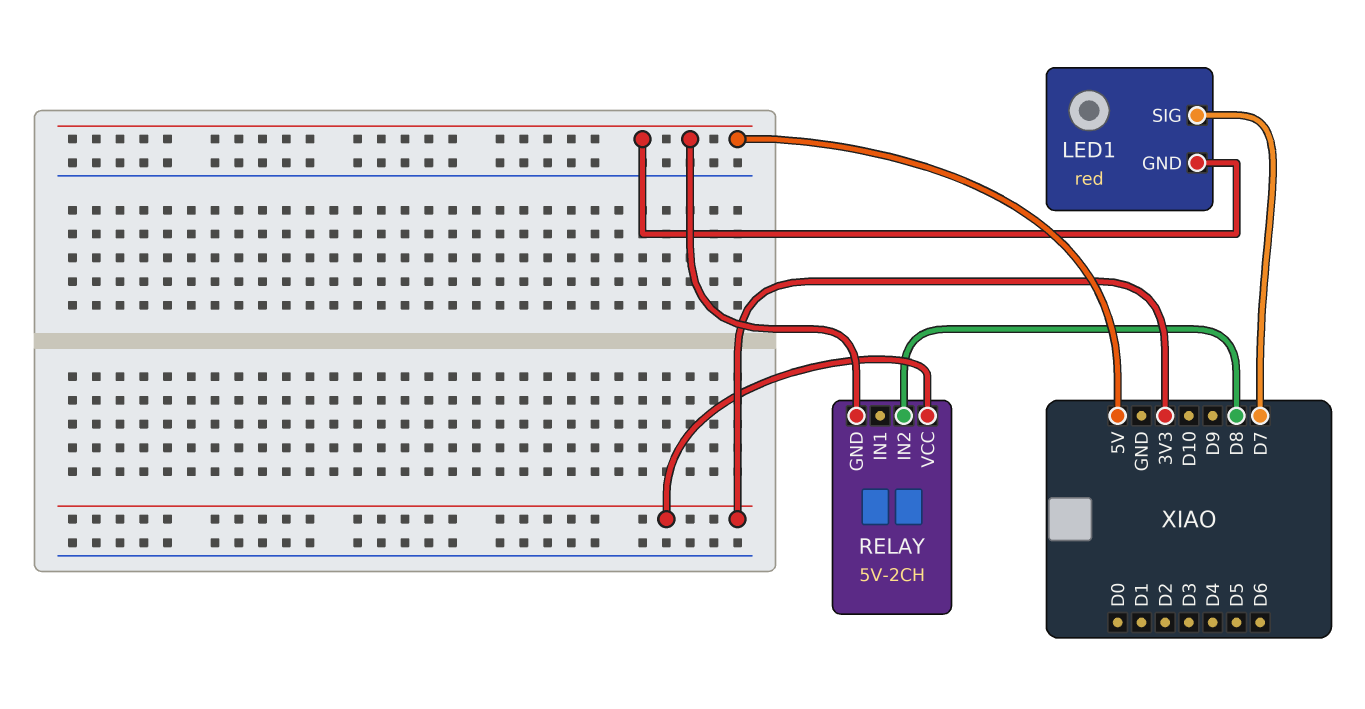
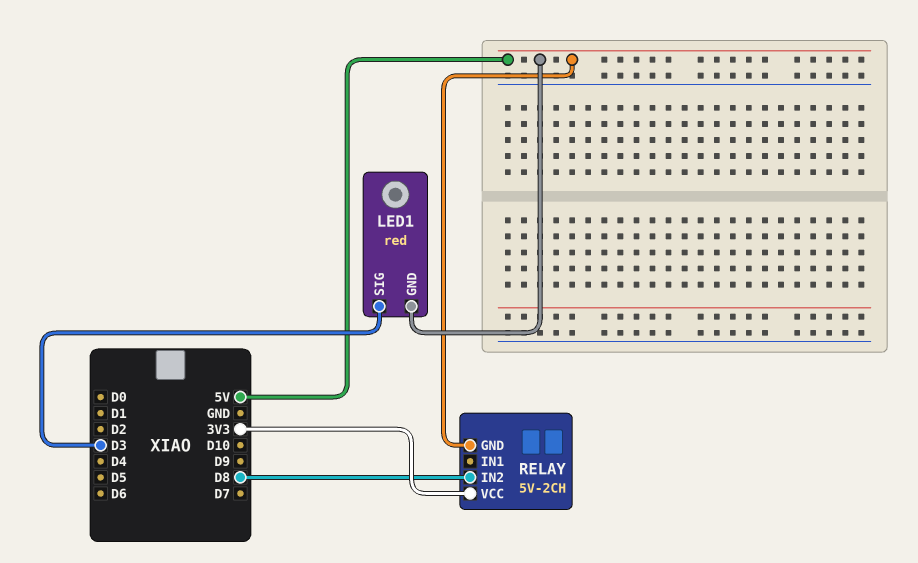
LED1 pin SIG: D7 -> D3

